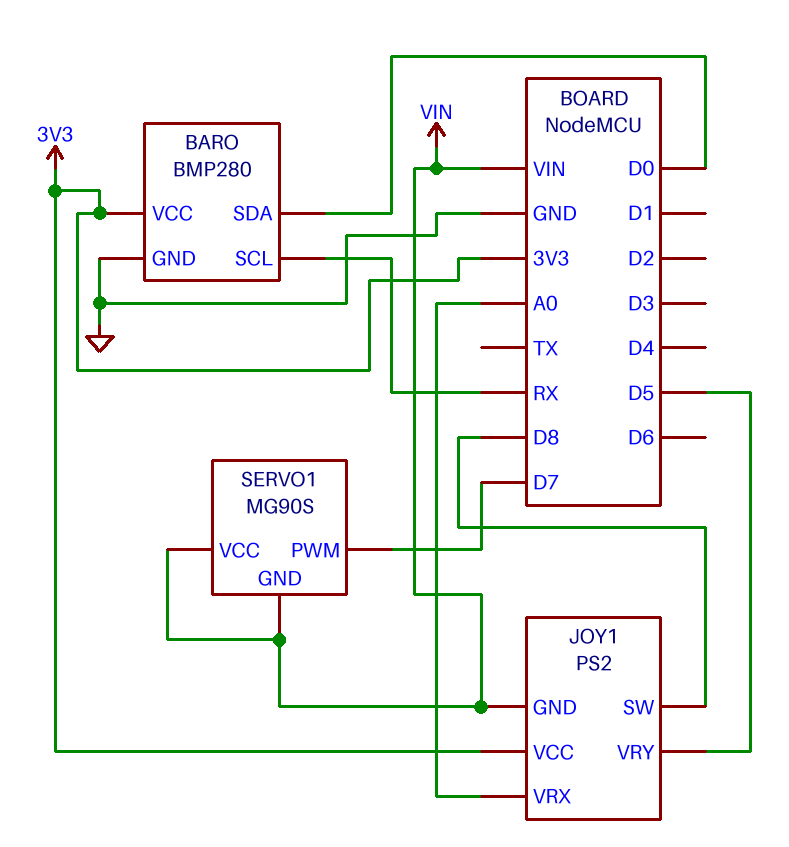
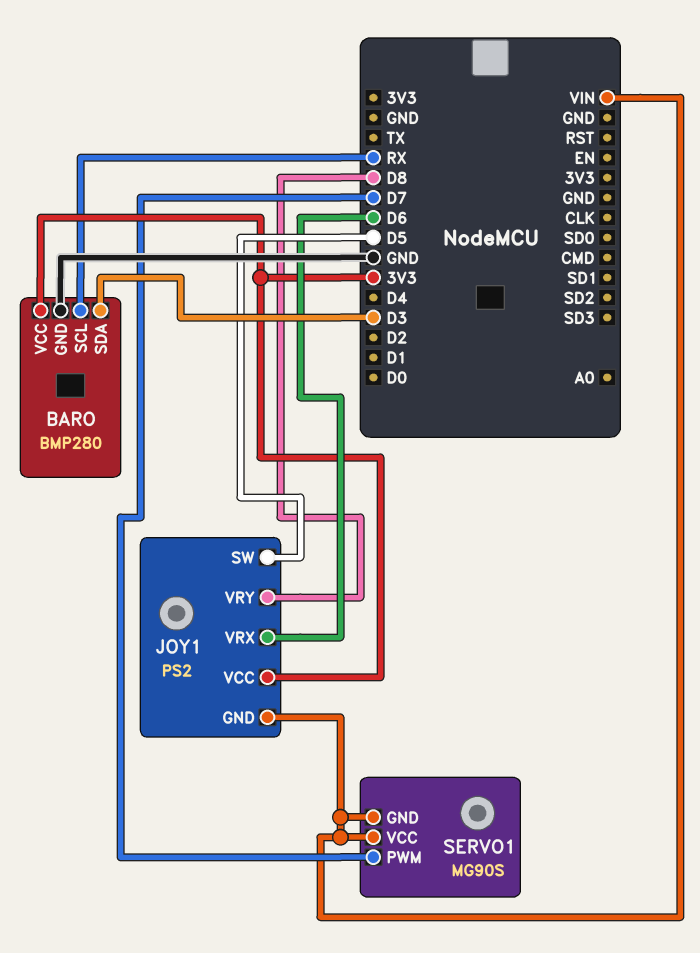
BARO pin SDA: D0 -> D3
JOY1 pin SW: D8 -> D5
JOY1 pin VRX: A0 -> D6
JOY1 pin VRY: D5 -> D8

